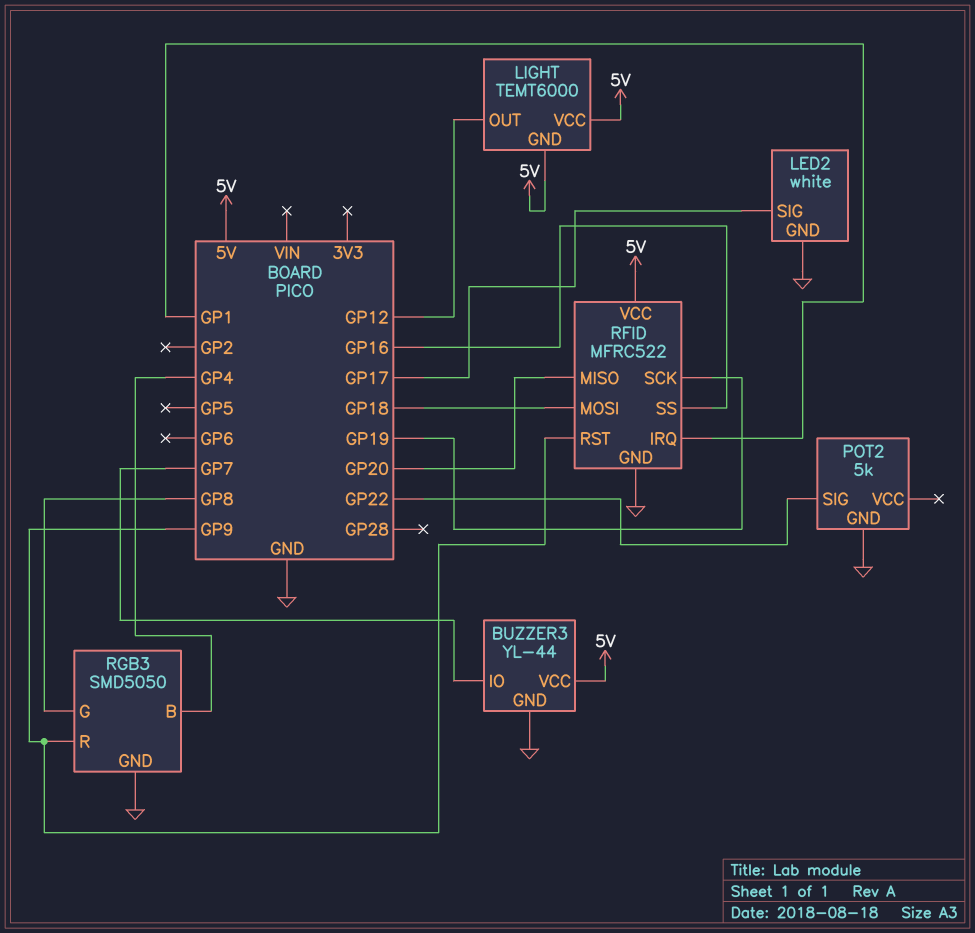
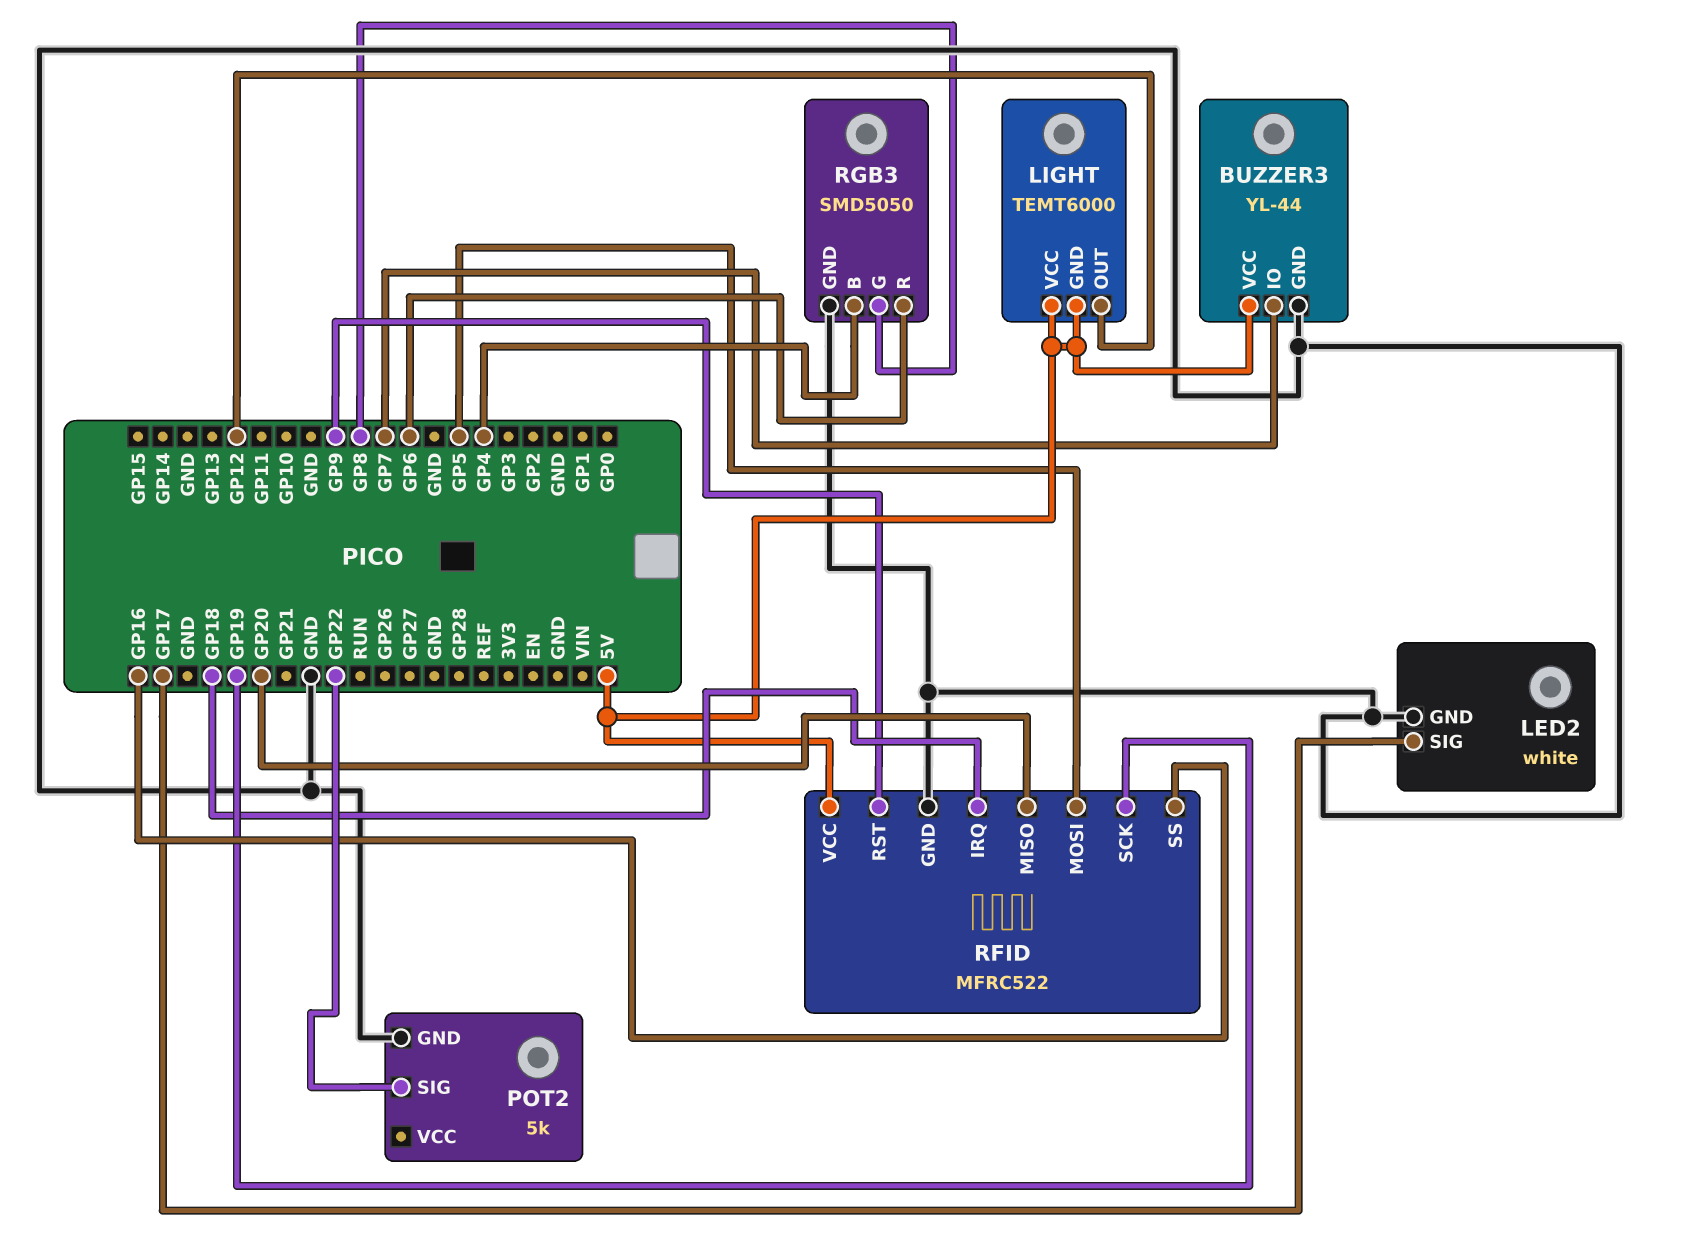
RFID pin IRQ: GP1 -> GP18
RFID pin MOSI: GP18 -> GP5
RGB3 pin R: GP9 -> GP6

